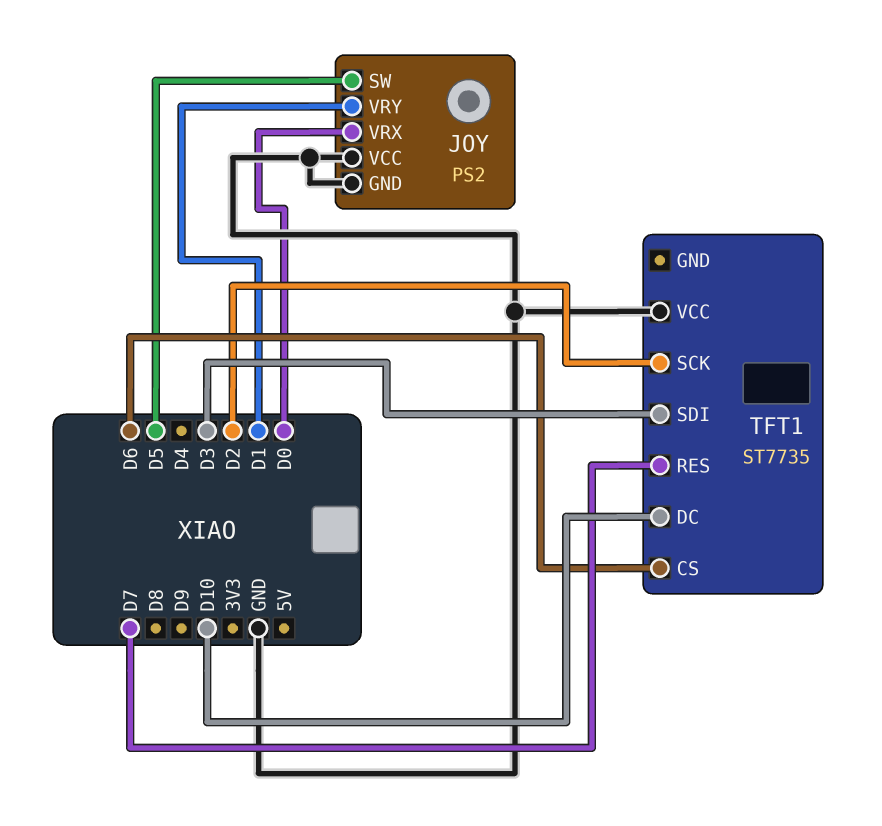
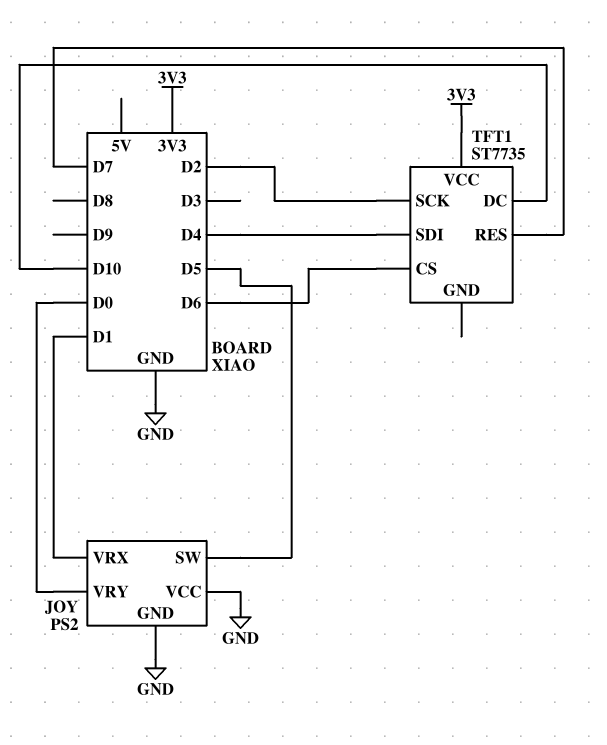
JOY pin VRX: D0 -> D1
JOY pin VRY: D1 -> D0
TFT1 pin SDI: D3 -> D4
TFT1 pin VCC: GND -> 3V3

